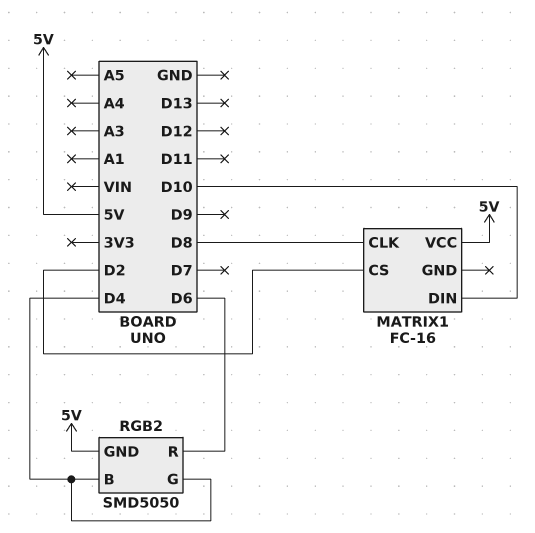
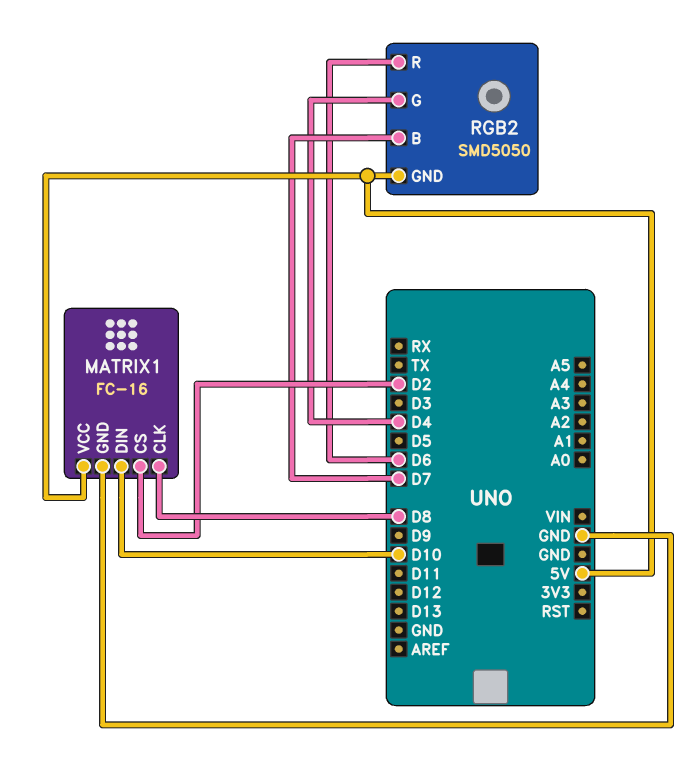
MATRIX1 pin GND: none -> GND
RGB2 pin B: D4 -> D7

